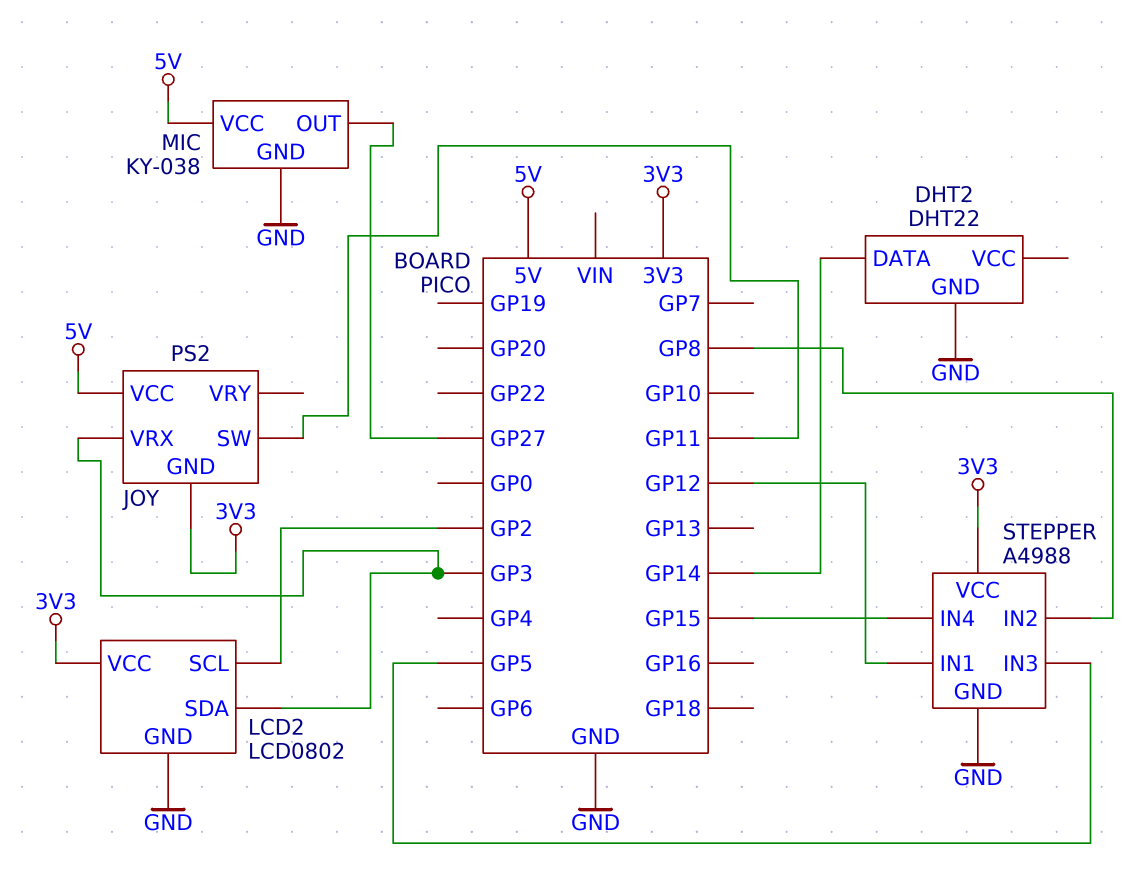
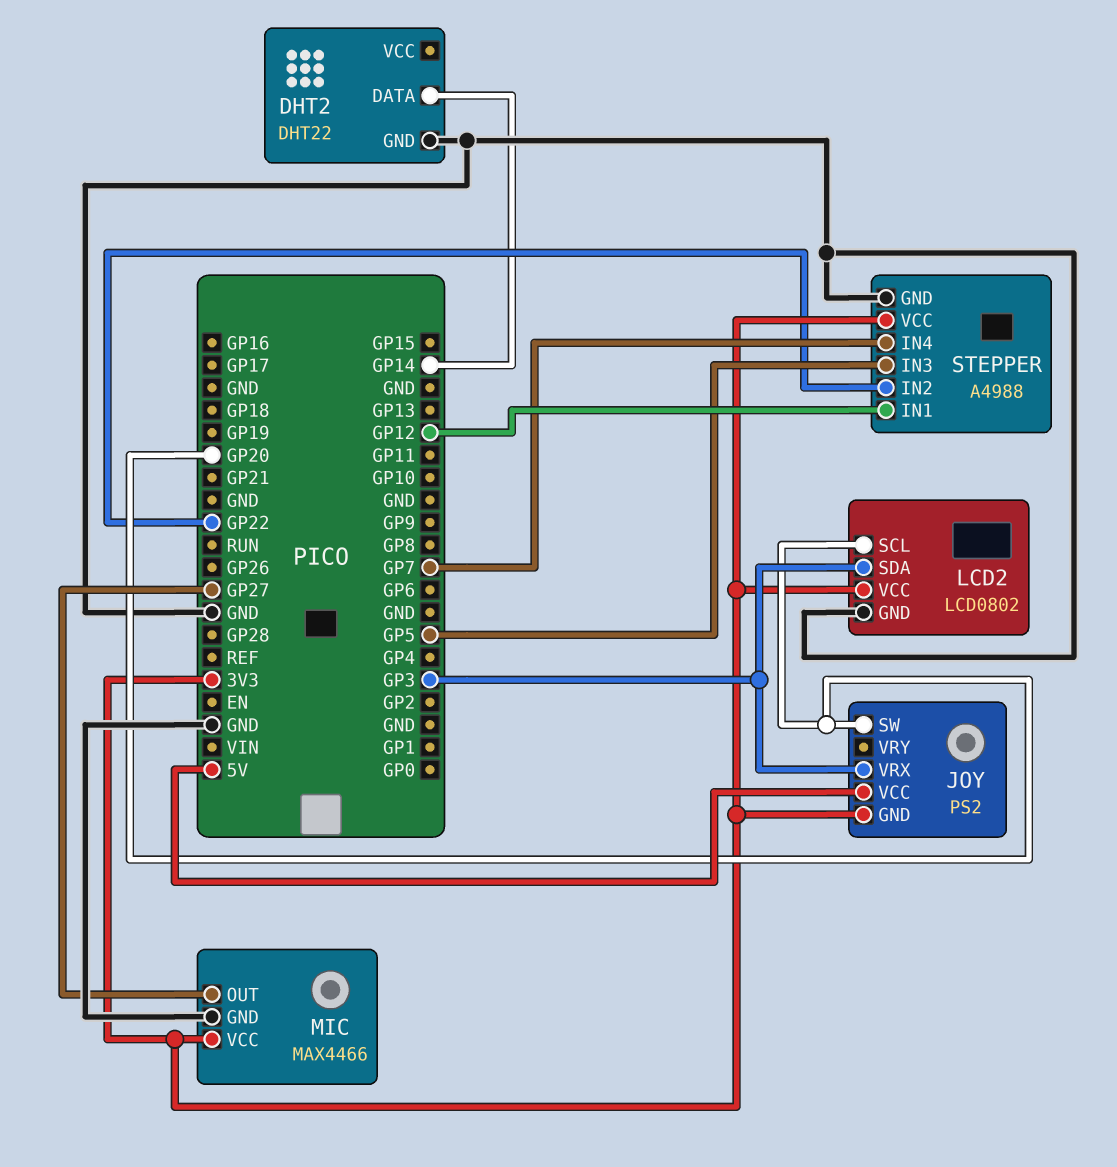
JOY pin SW: GP11 -> GP20
LCD2 pin SCL: GP2 -> GP20
MIC: KY-038 -> MAX4466
MIC pin VCC: 5V -> 3V3
STEPPER pin IN2: GP8 -> GP22
STEPPER pin IN4: GP15 -> GP7

